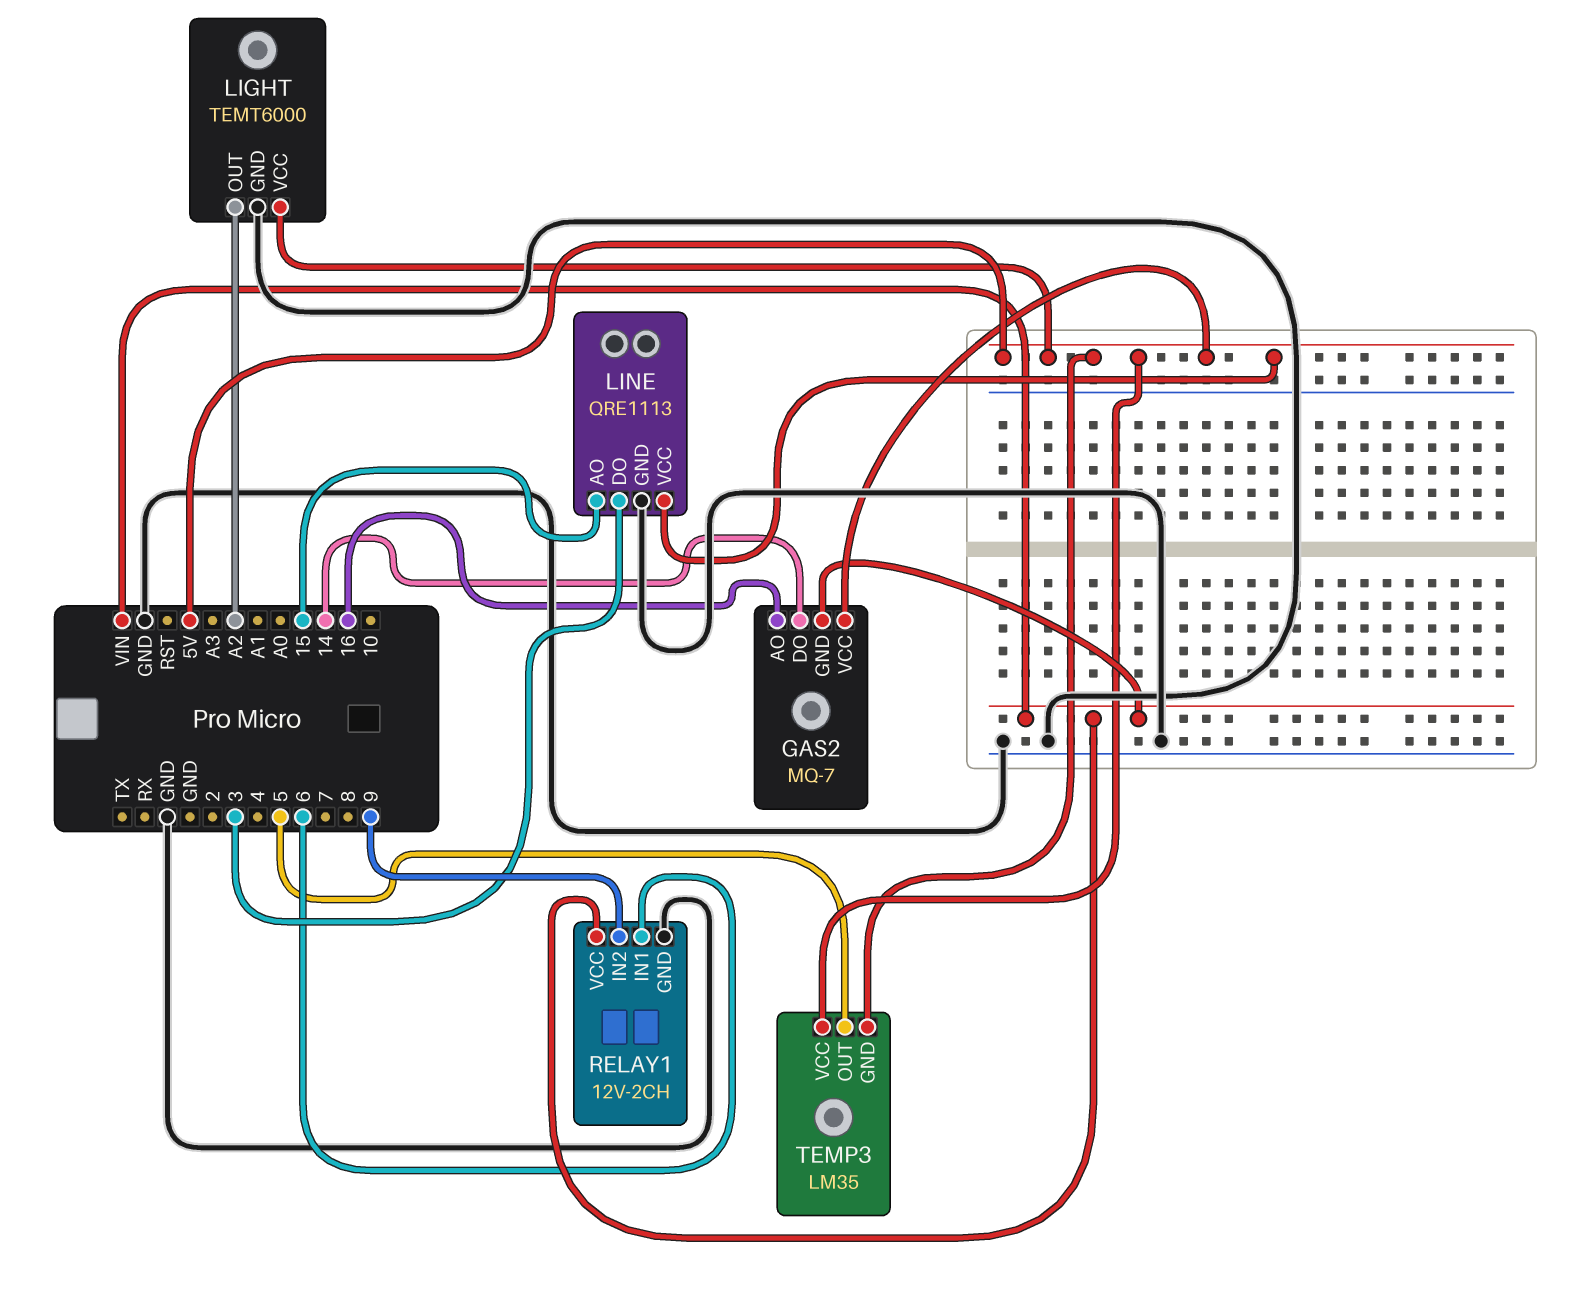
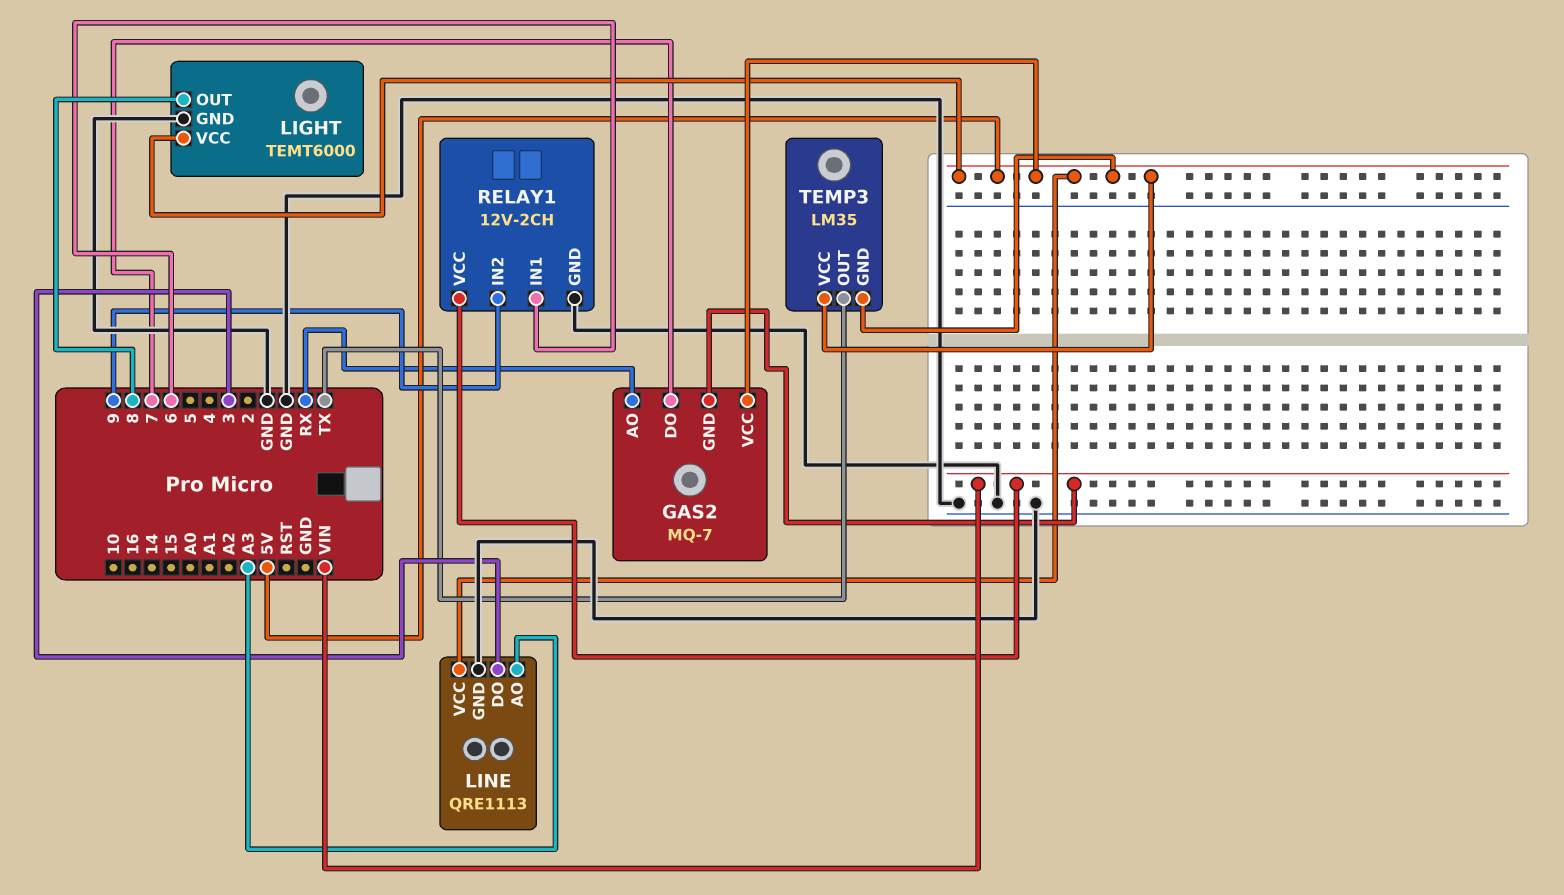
GAS2 pin AO: 16 -> RX
GAS2 pin DO: 14 -> 7
LIGHT pin OUT: A2 -> 8
LINE pin AO: 15 -> A3
TEMP3 pin OUT: 5 -> TX

